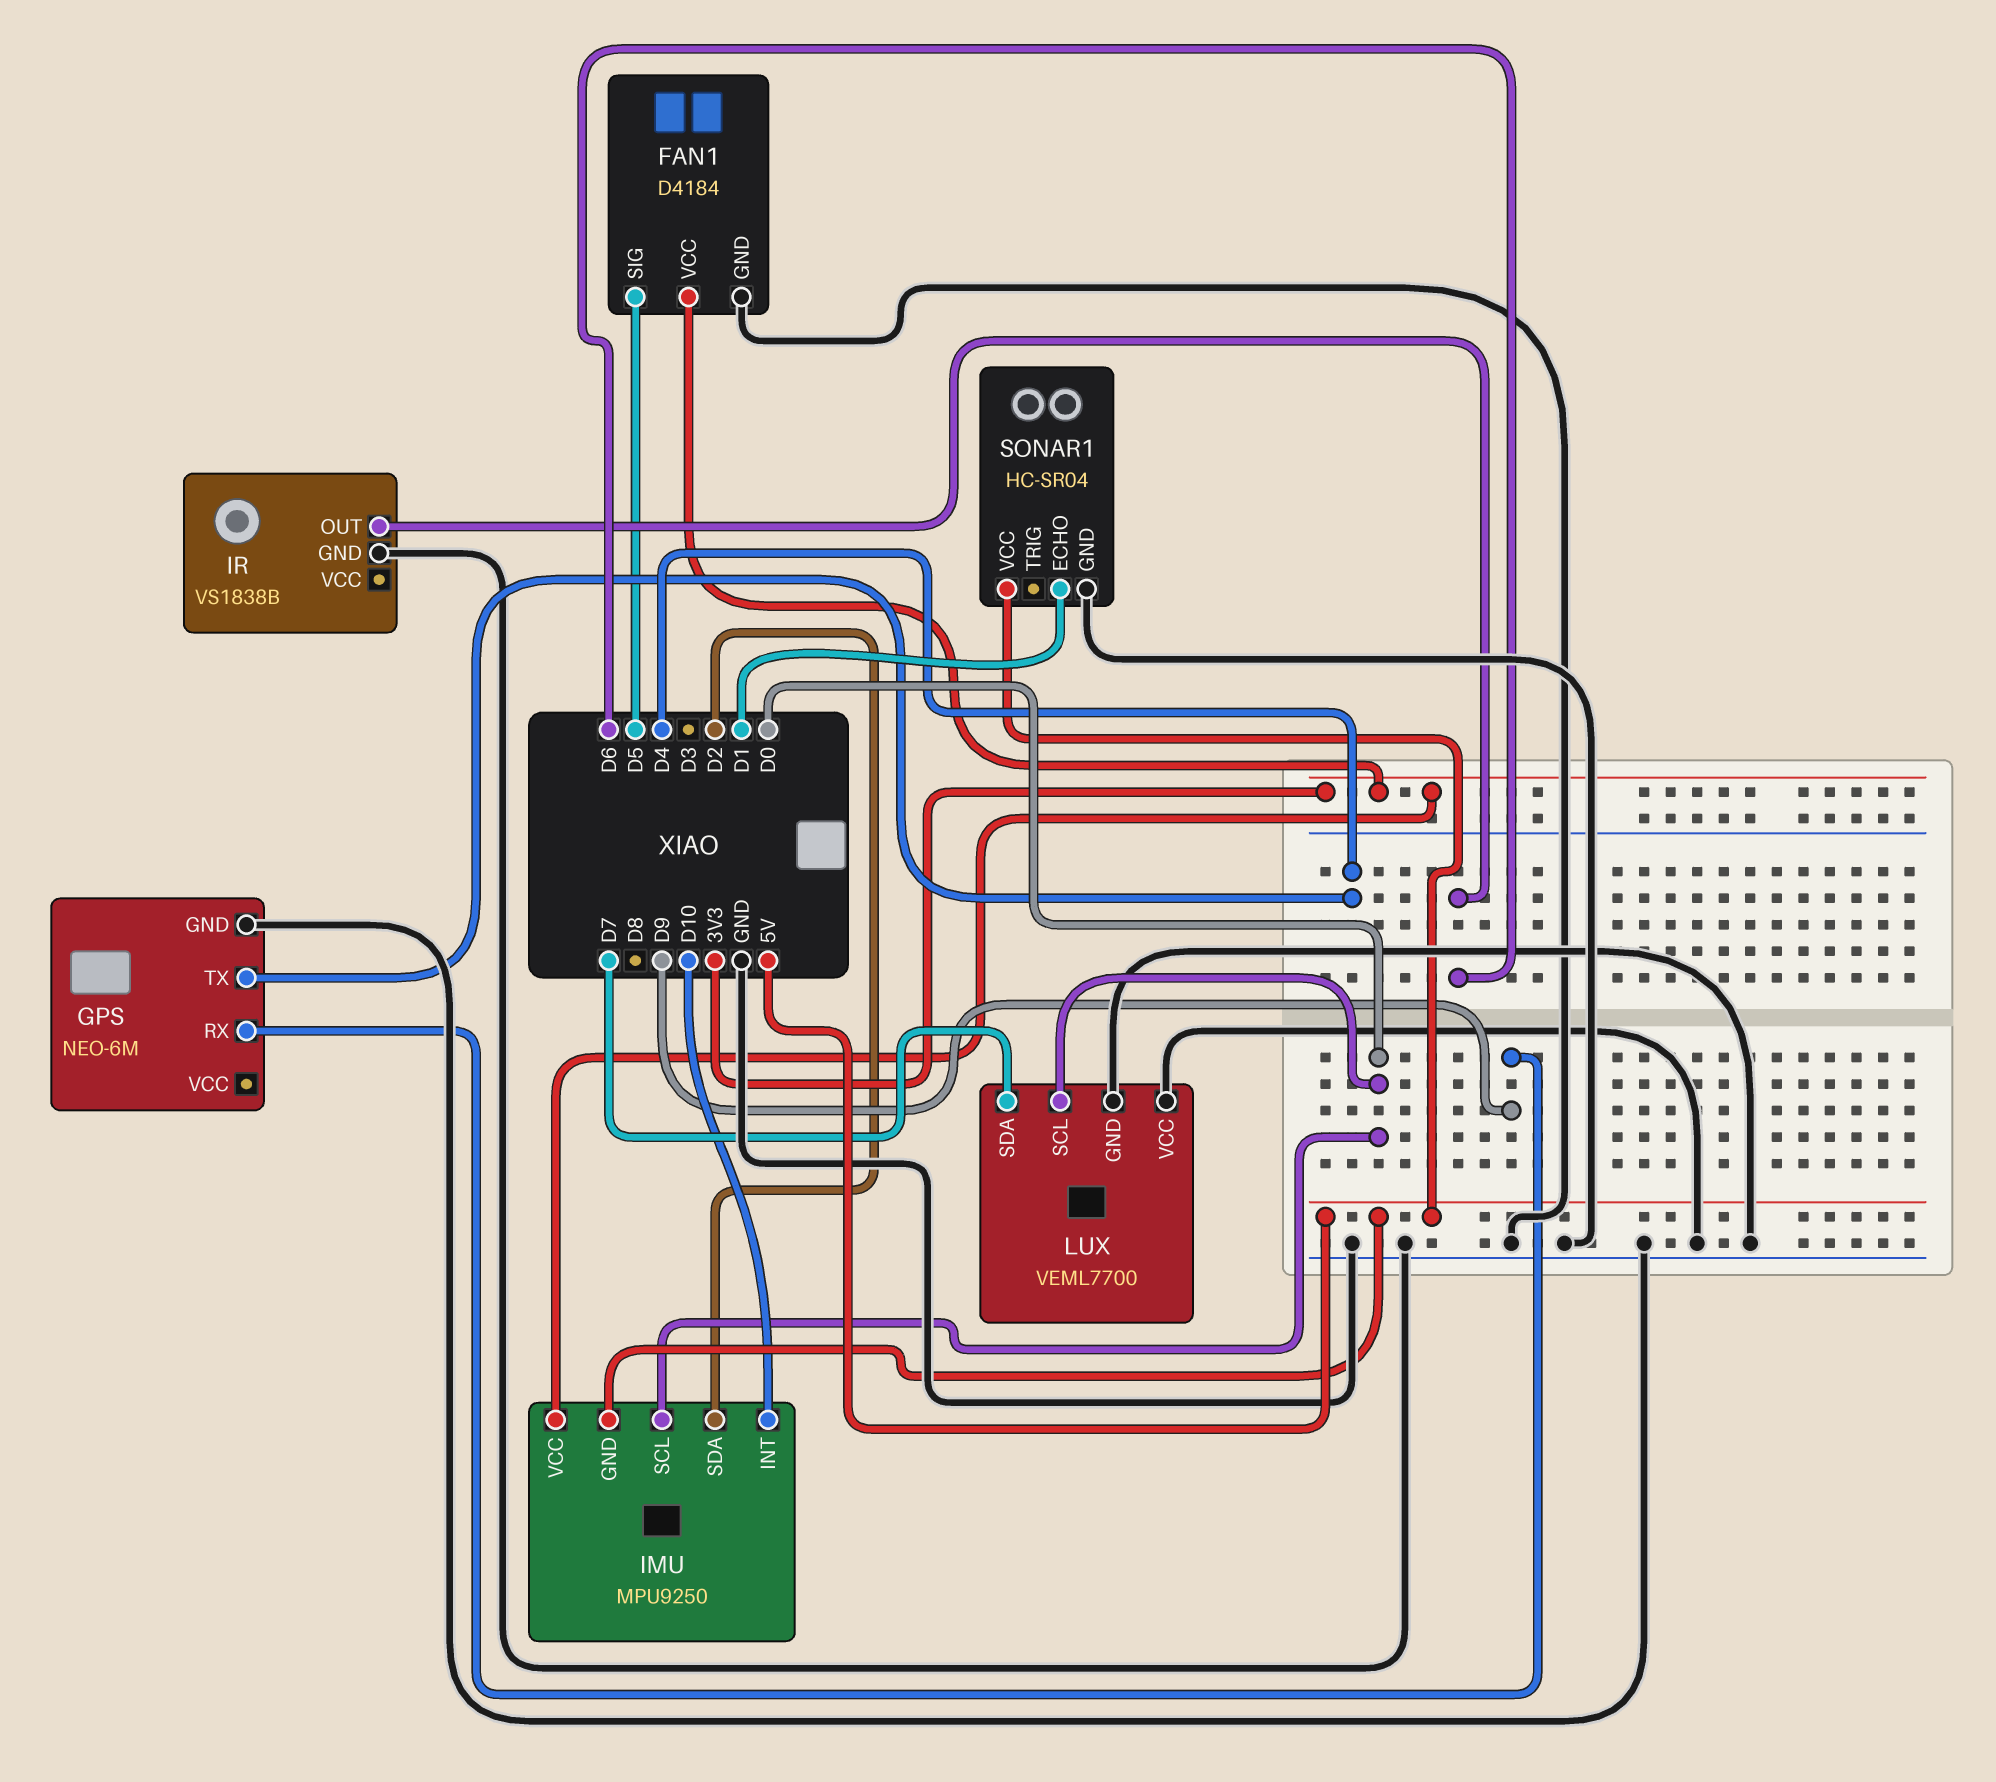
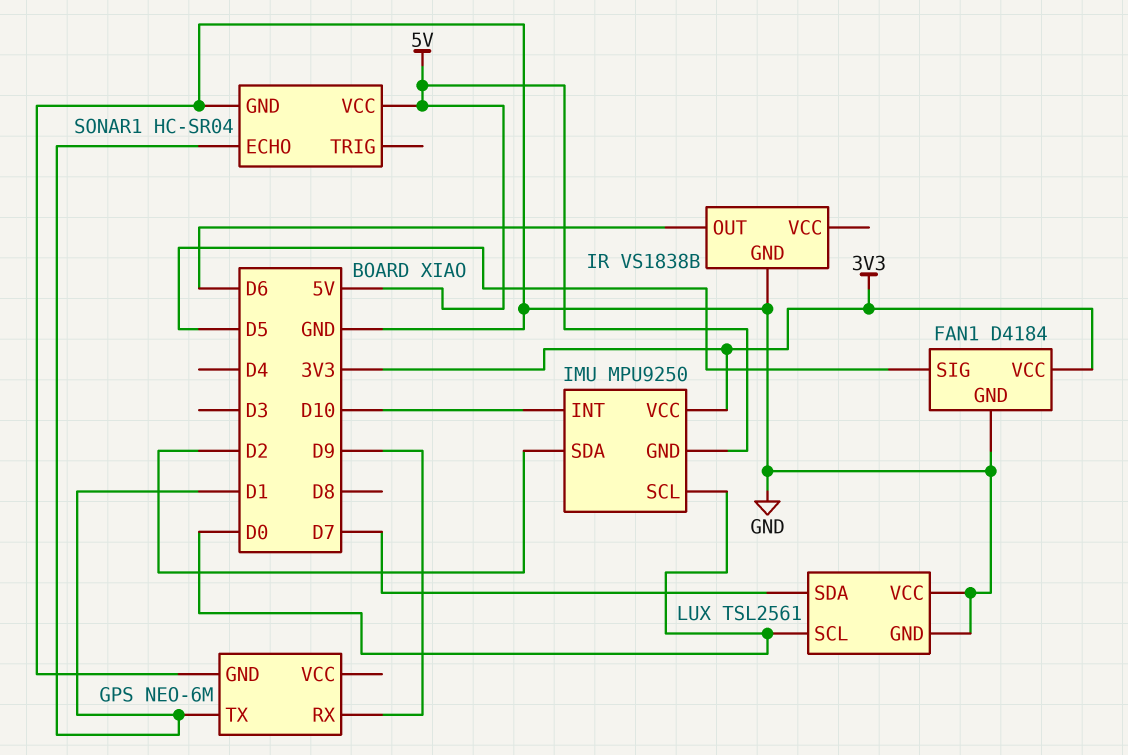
GPS pin TX: D4 -> D1
LUX: VEML7700 -> TSL2561

